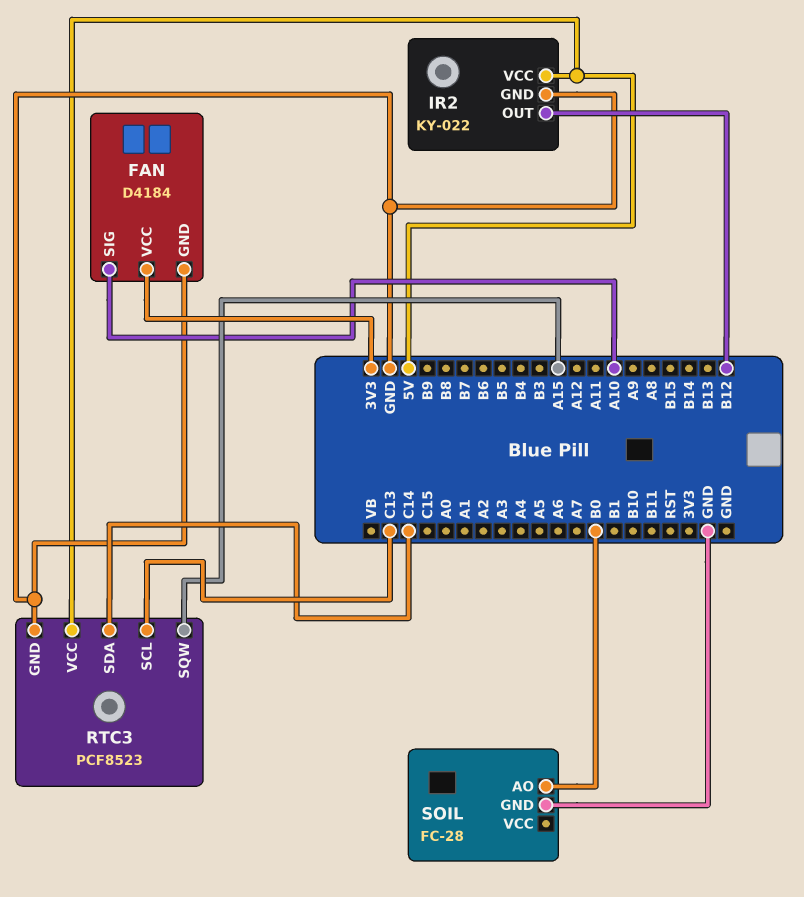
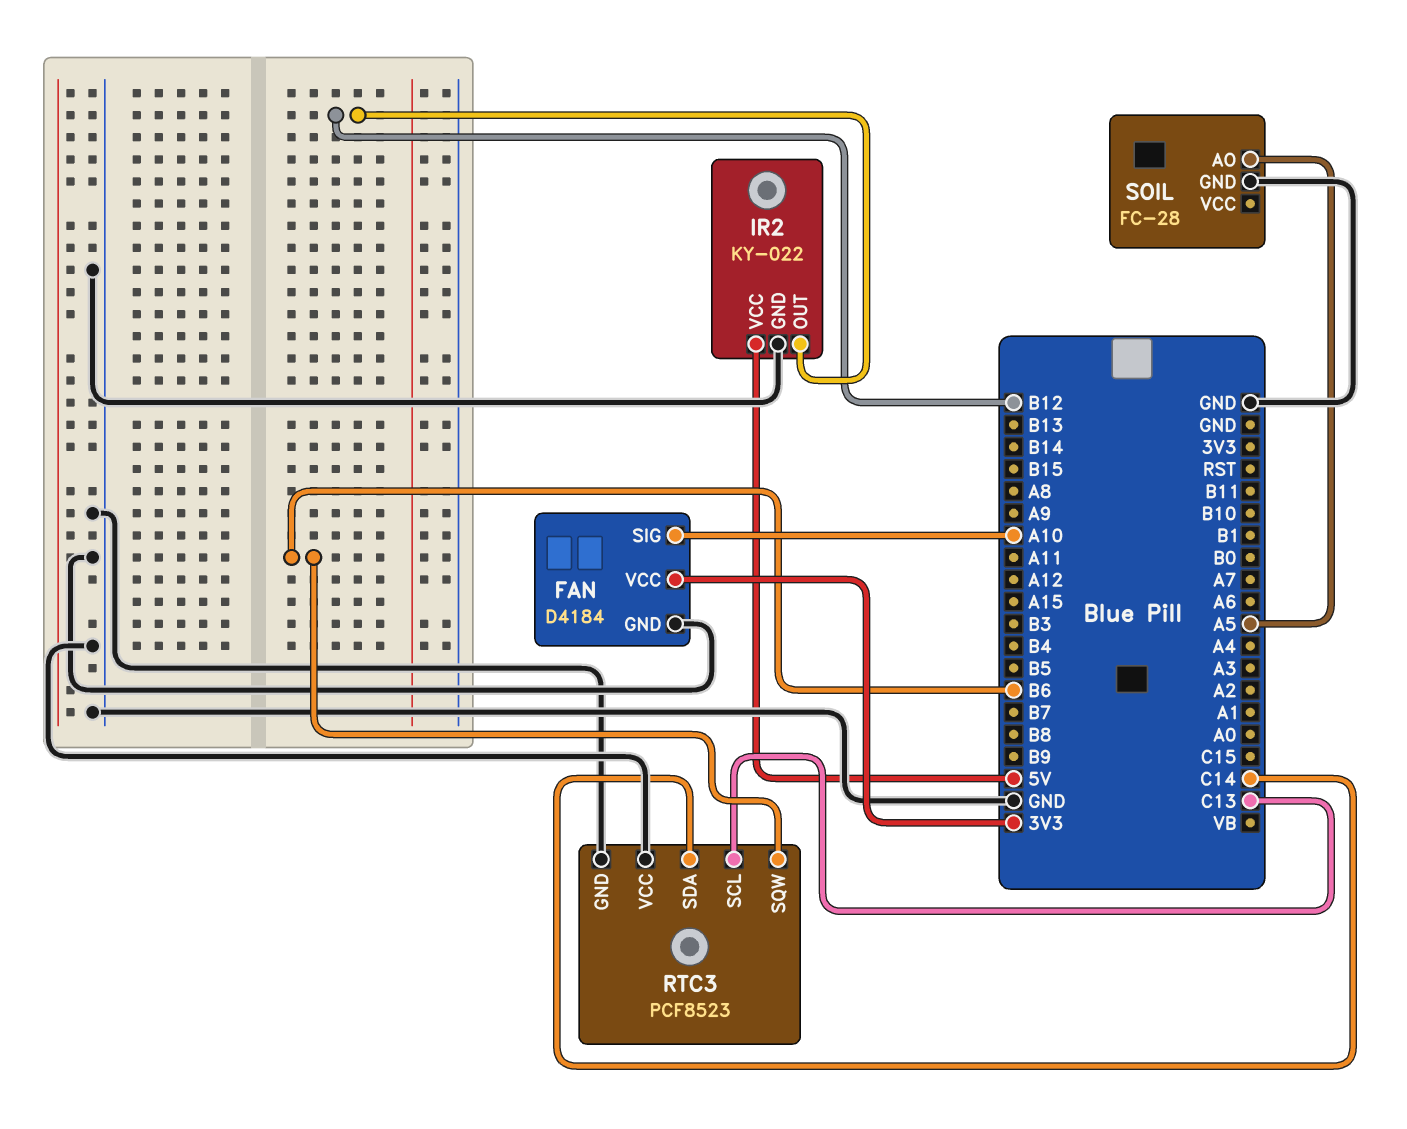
RTC3 pin SQW: A15 -> B6
RTC3 pin VCC: 5V -> GND
SOIL pin AO: B0 -> A5

